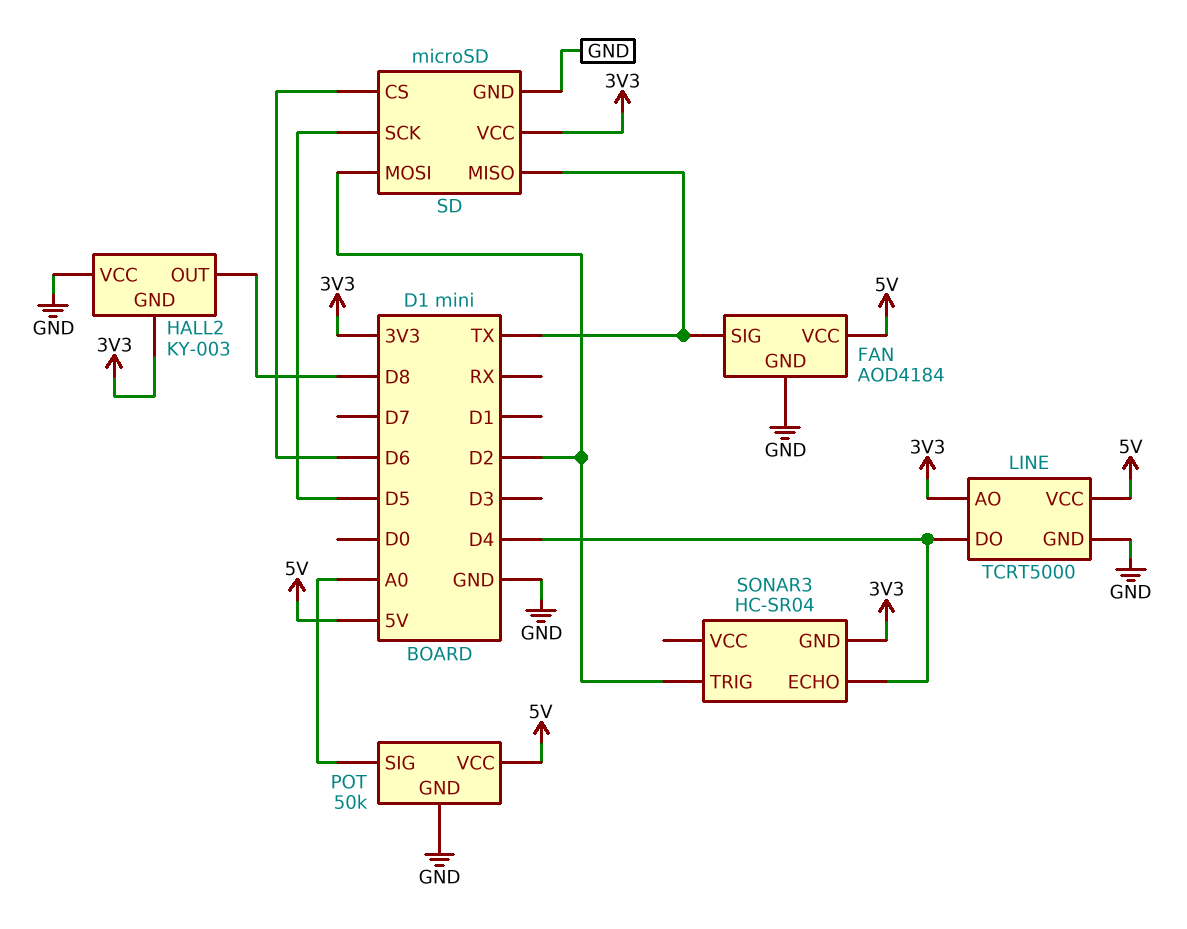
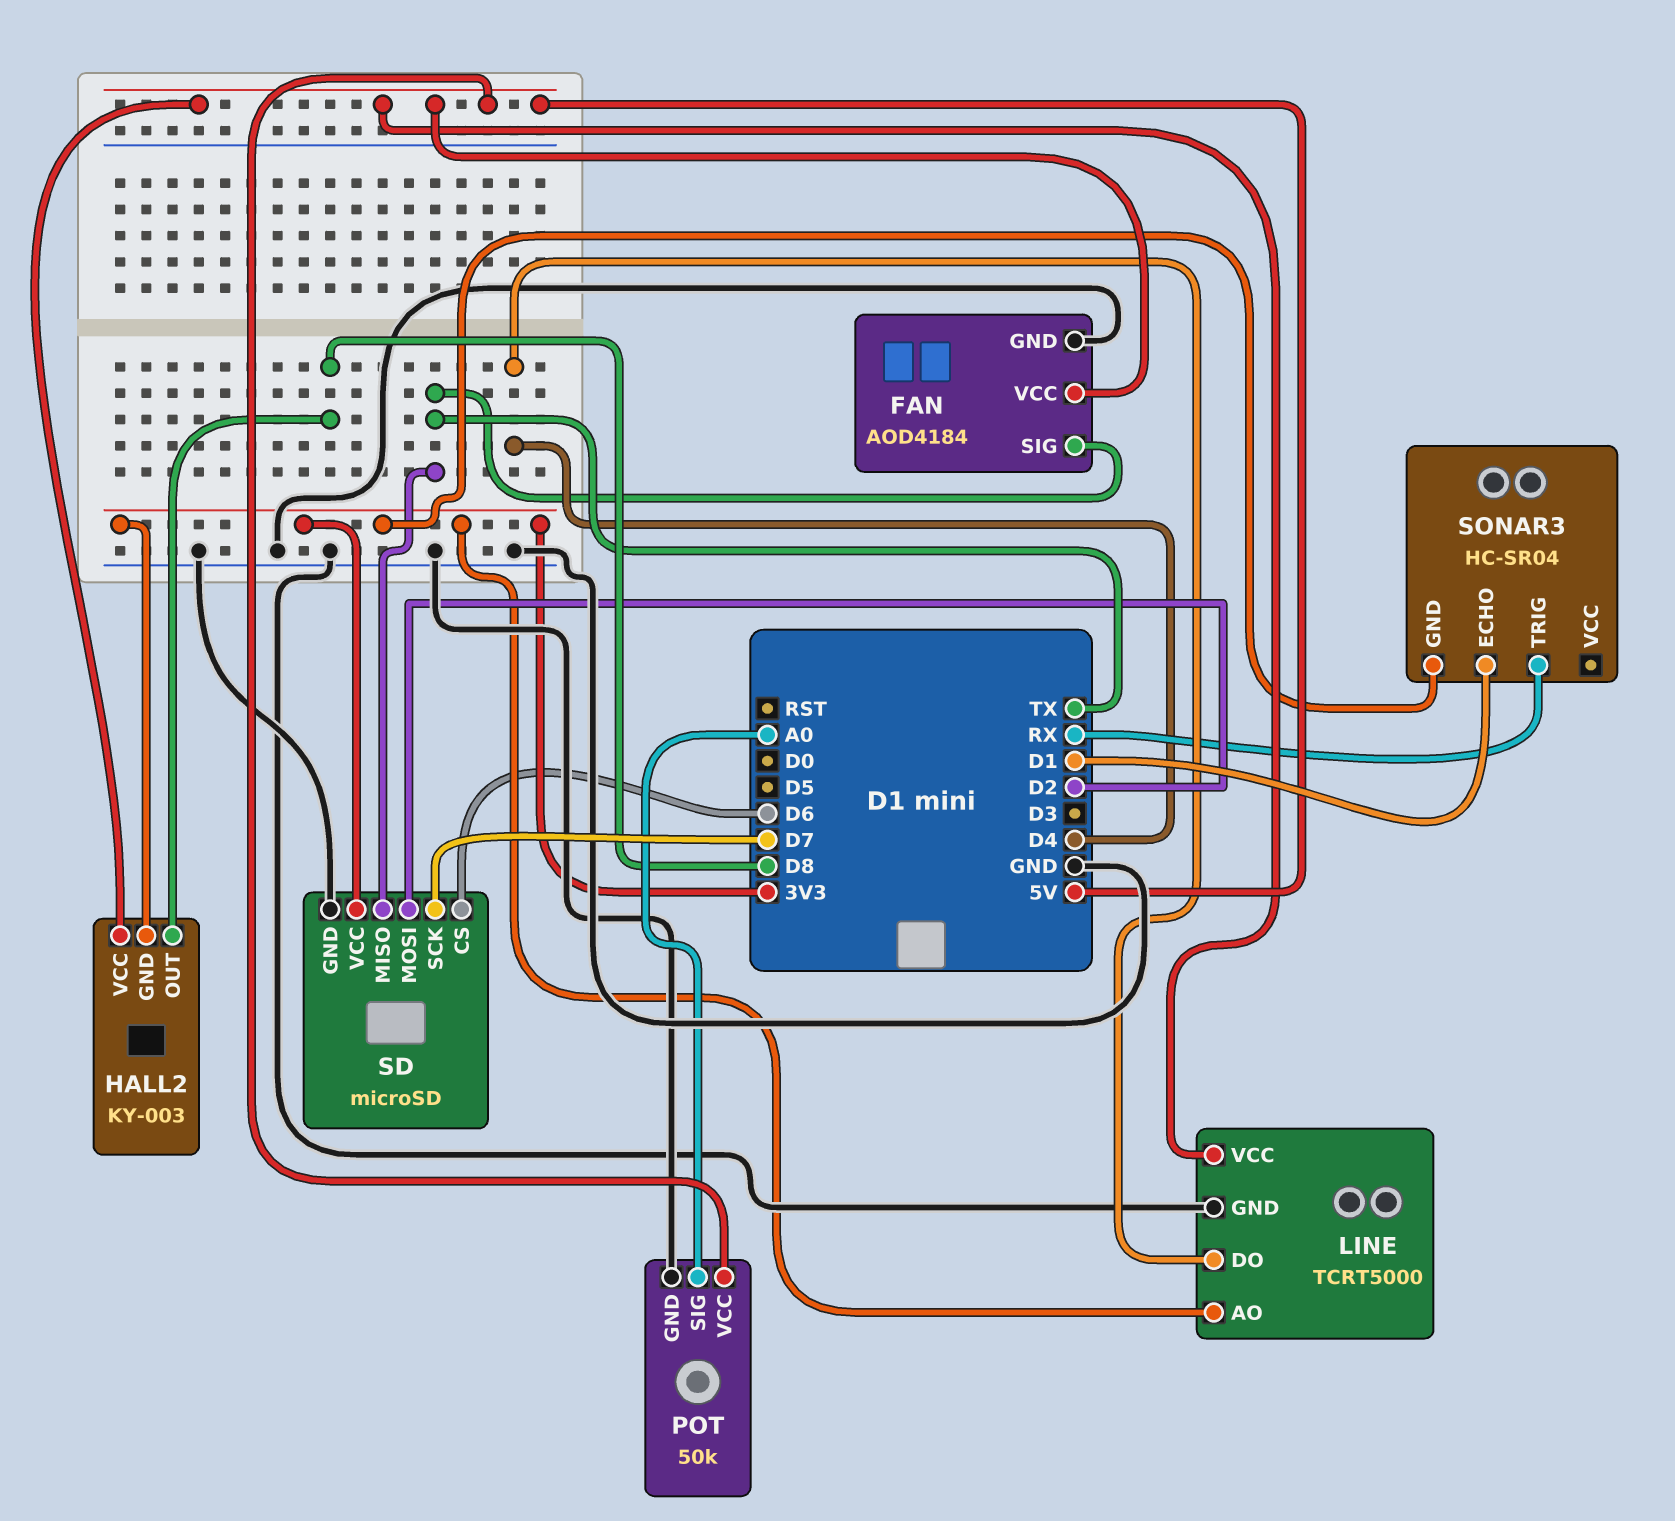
HALL2 pin VCC: GND -> 5V
SD pin SCK: D5 -> D7
SONAR3 pin ECHO: D4 -> D1
SONAR3 pin TRIG: D2 -> RX

